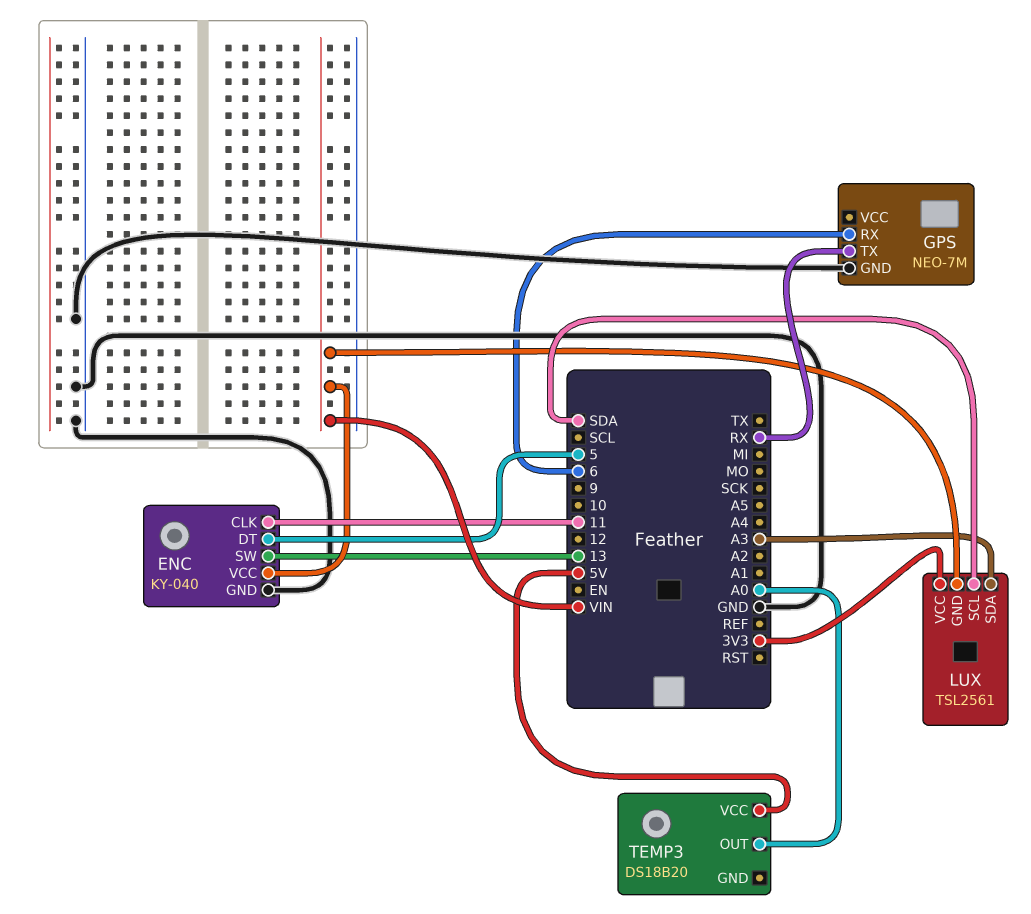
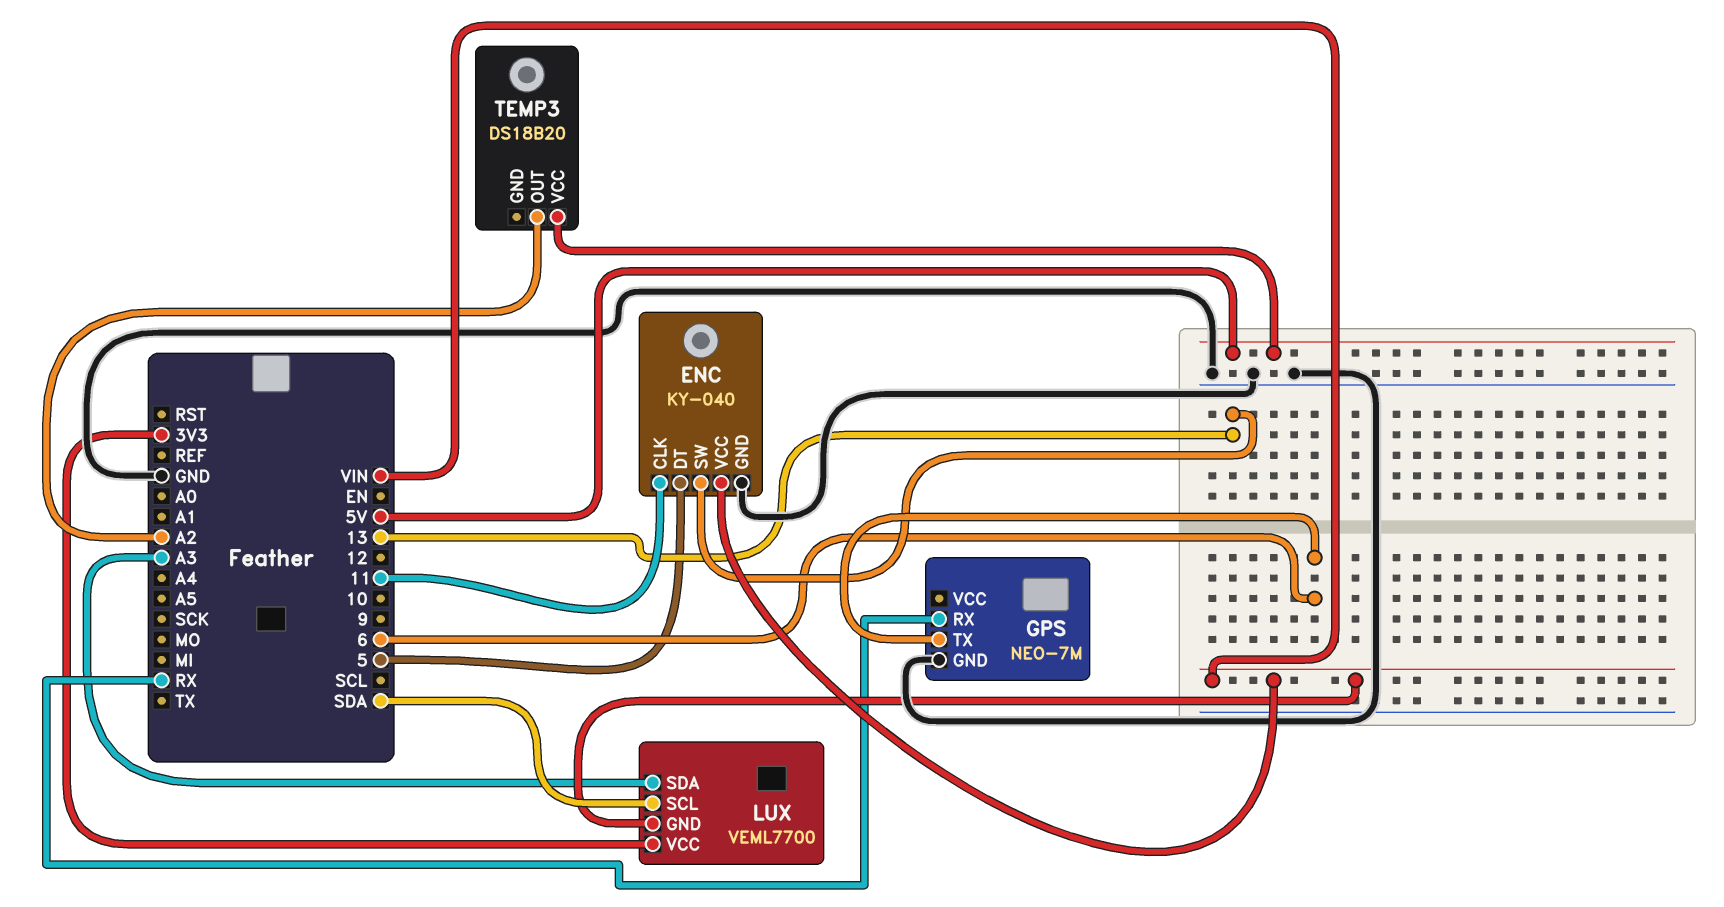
GPS pin RX: 6 -> RX
GPS pin TX: RX -> 6
LUX: TSL2561 -> VEML7700
TEMP3 pin OUT: A0 -> A2

